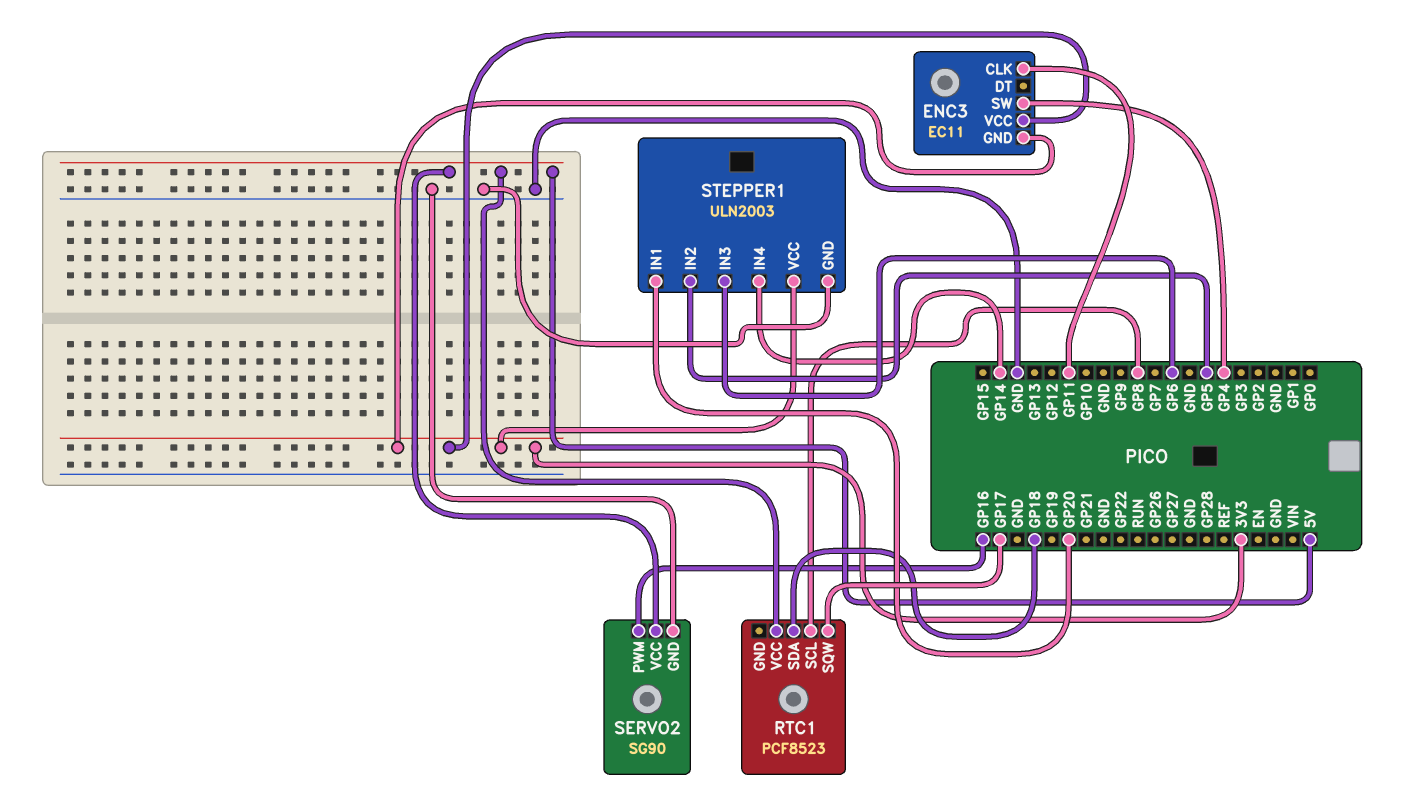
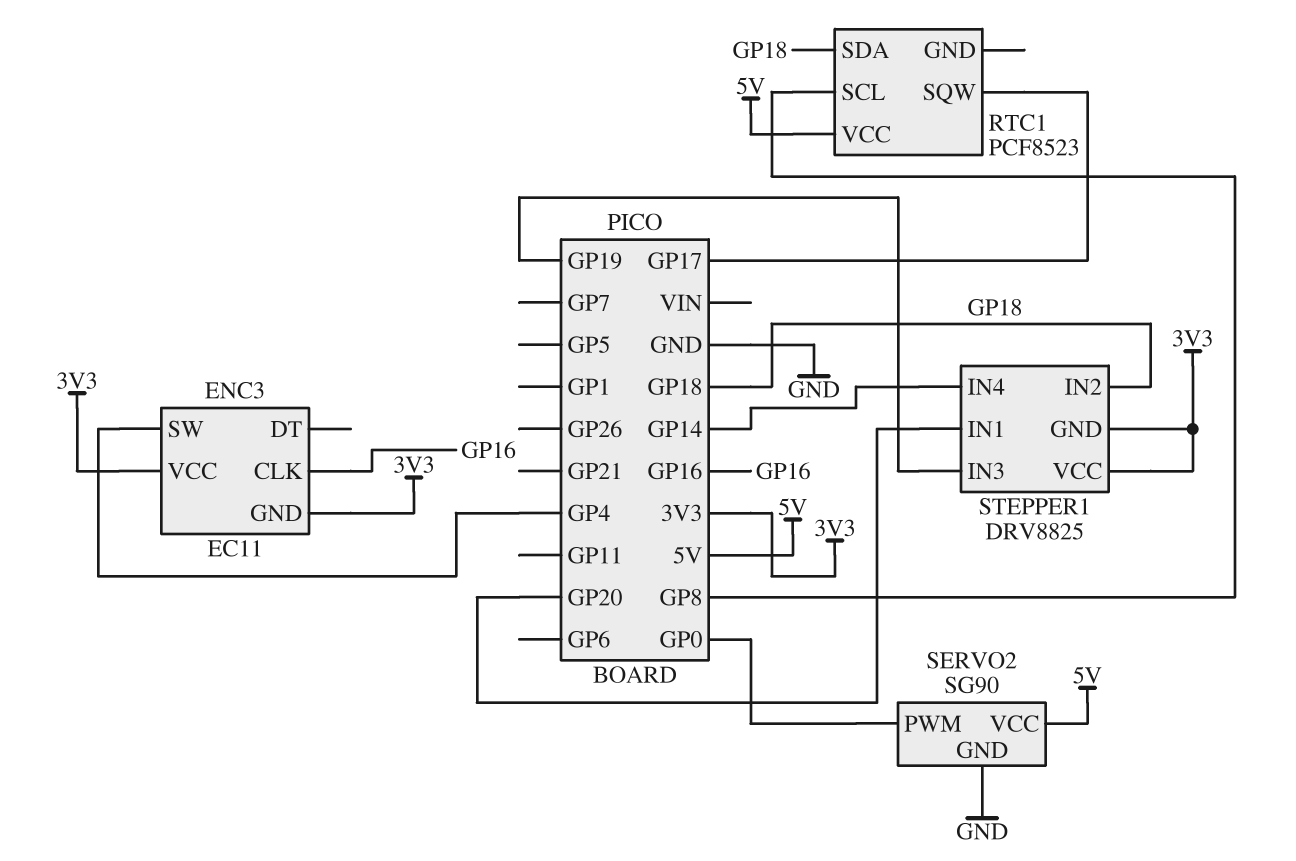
ENC3 pin CLK: GP11 -> GP16
SERVO2 pin PWM: GP16 -> GP0
STEPPER1: ULN2003 -> DRV8825
STEPPER1 pin GND: GND -> 3V3
STEPPER1 pin IN2: GP5 -> GP18
STEPPER1 pin IN3: GP6 -> GP19

